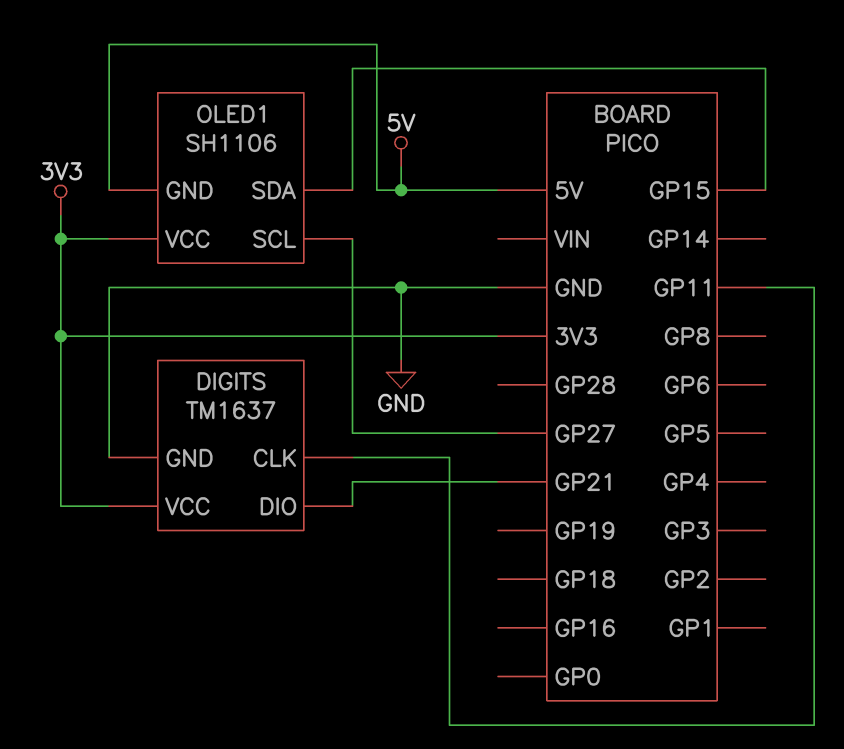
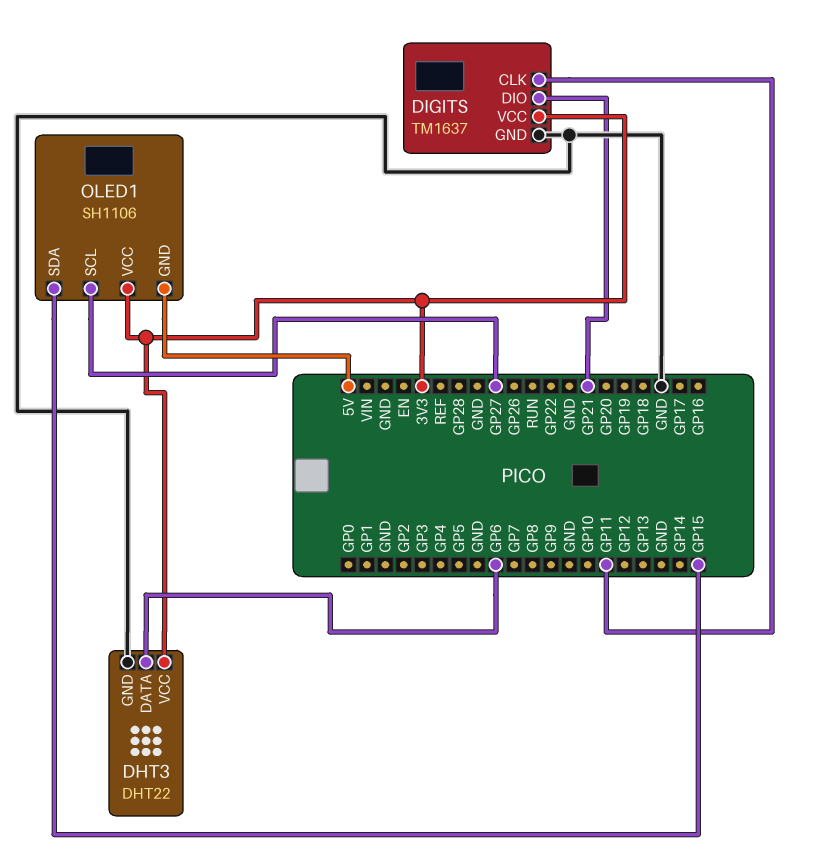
DHT3: none -> DHT22
DHT3 pin DATA: none -> GP6
DHT3 pin GND: none -> GND
DHT3 pin VCC: none -> 3V3

